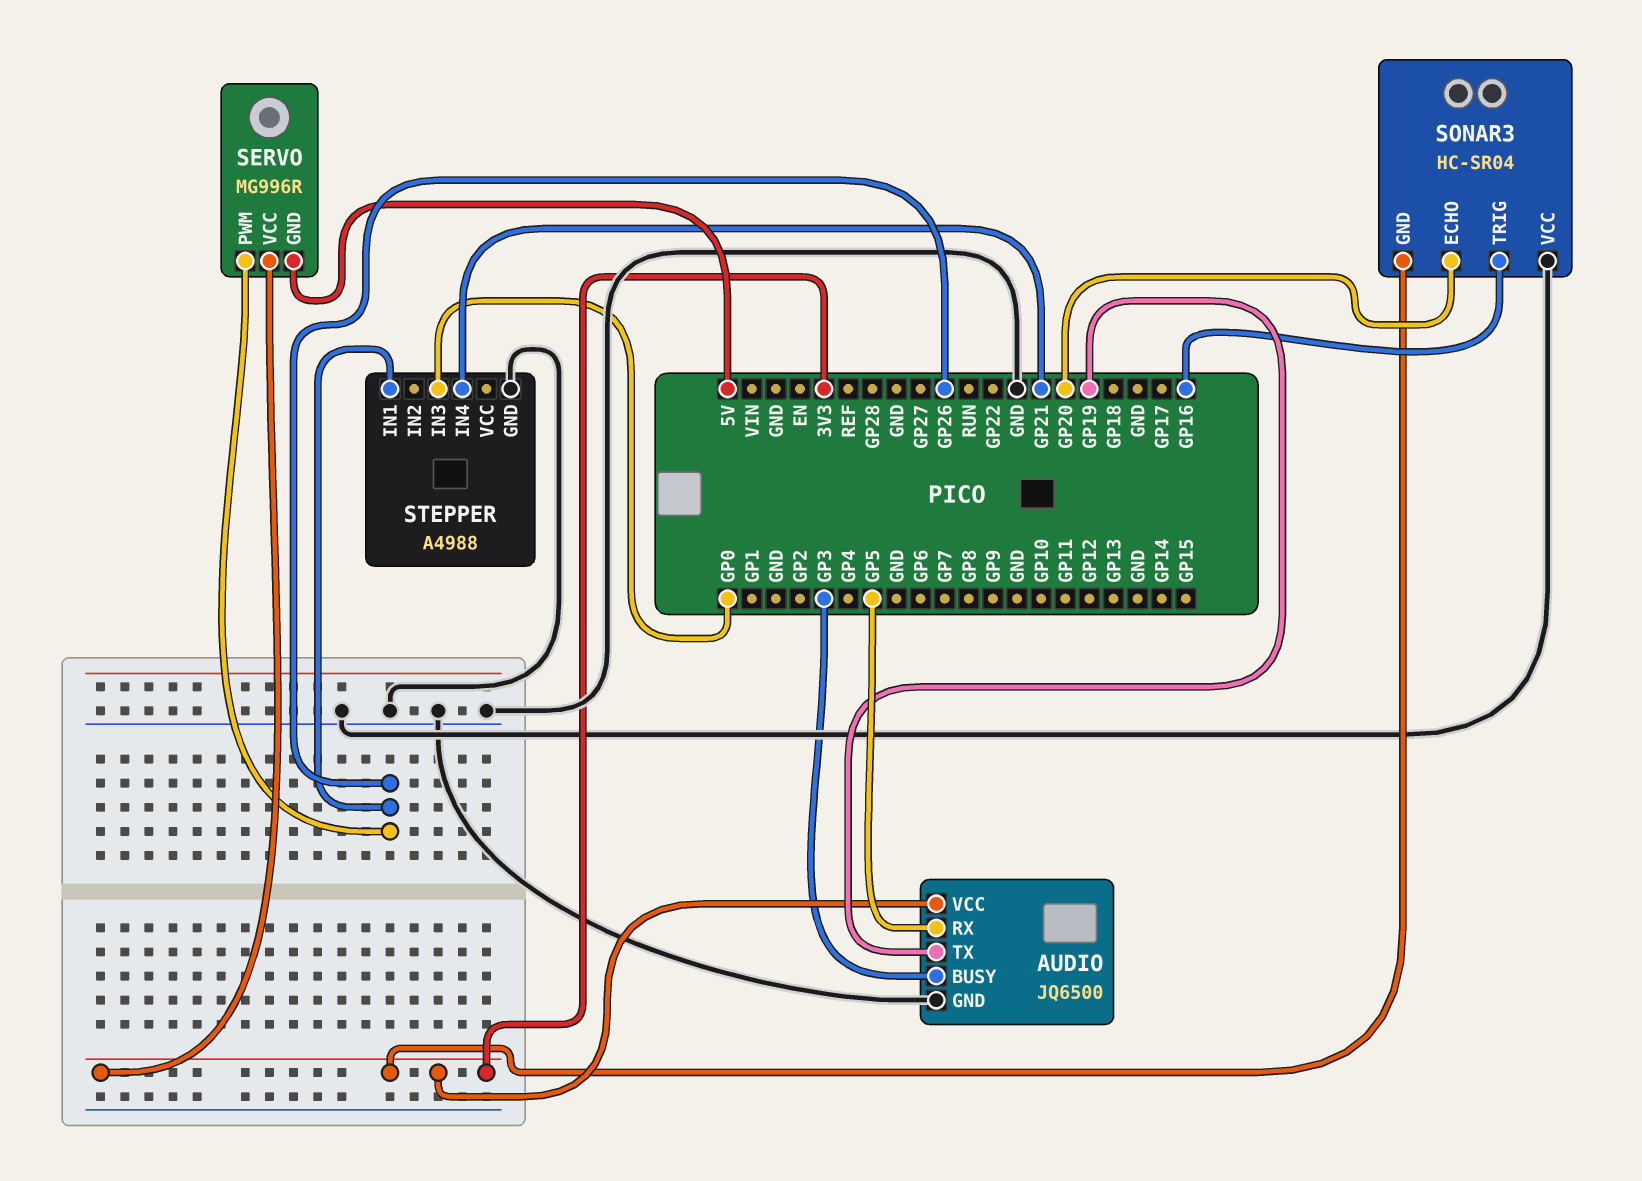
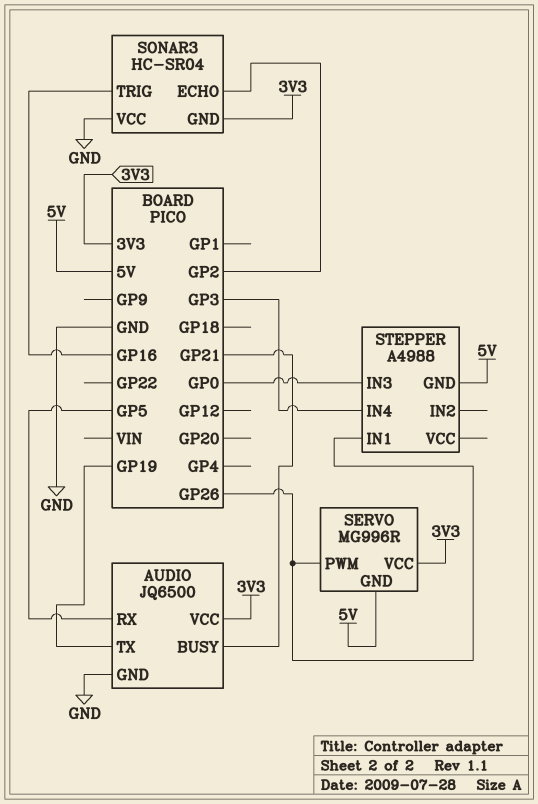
AUDIO pin BUSY: GP3 -> GP21
SONAR3 pin ECHO: GP20 -> GP2
STEPPER pin GND: GND -> 5V
STEPPER pin IN4: GP21 -> GP3

